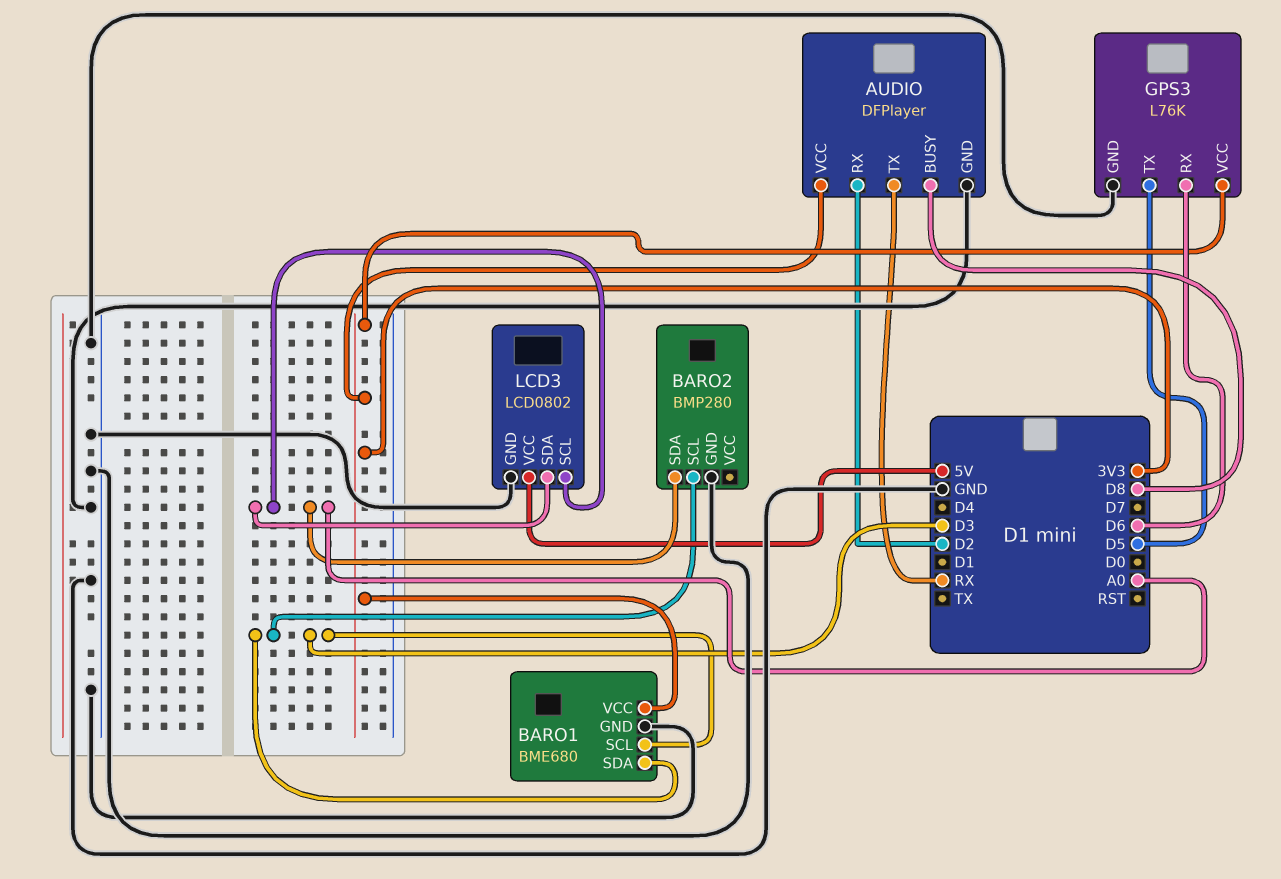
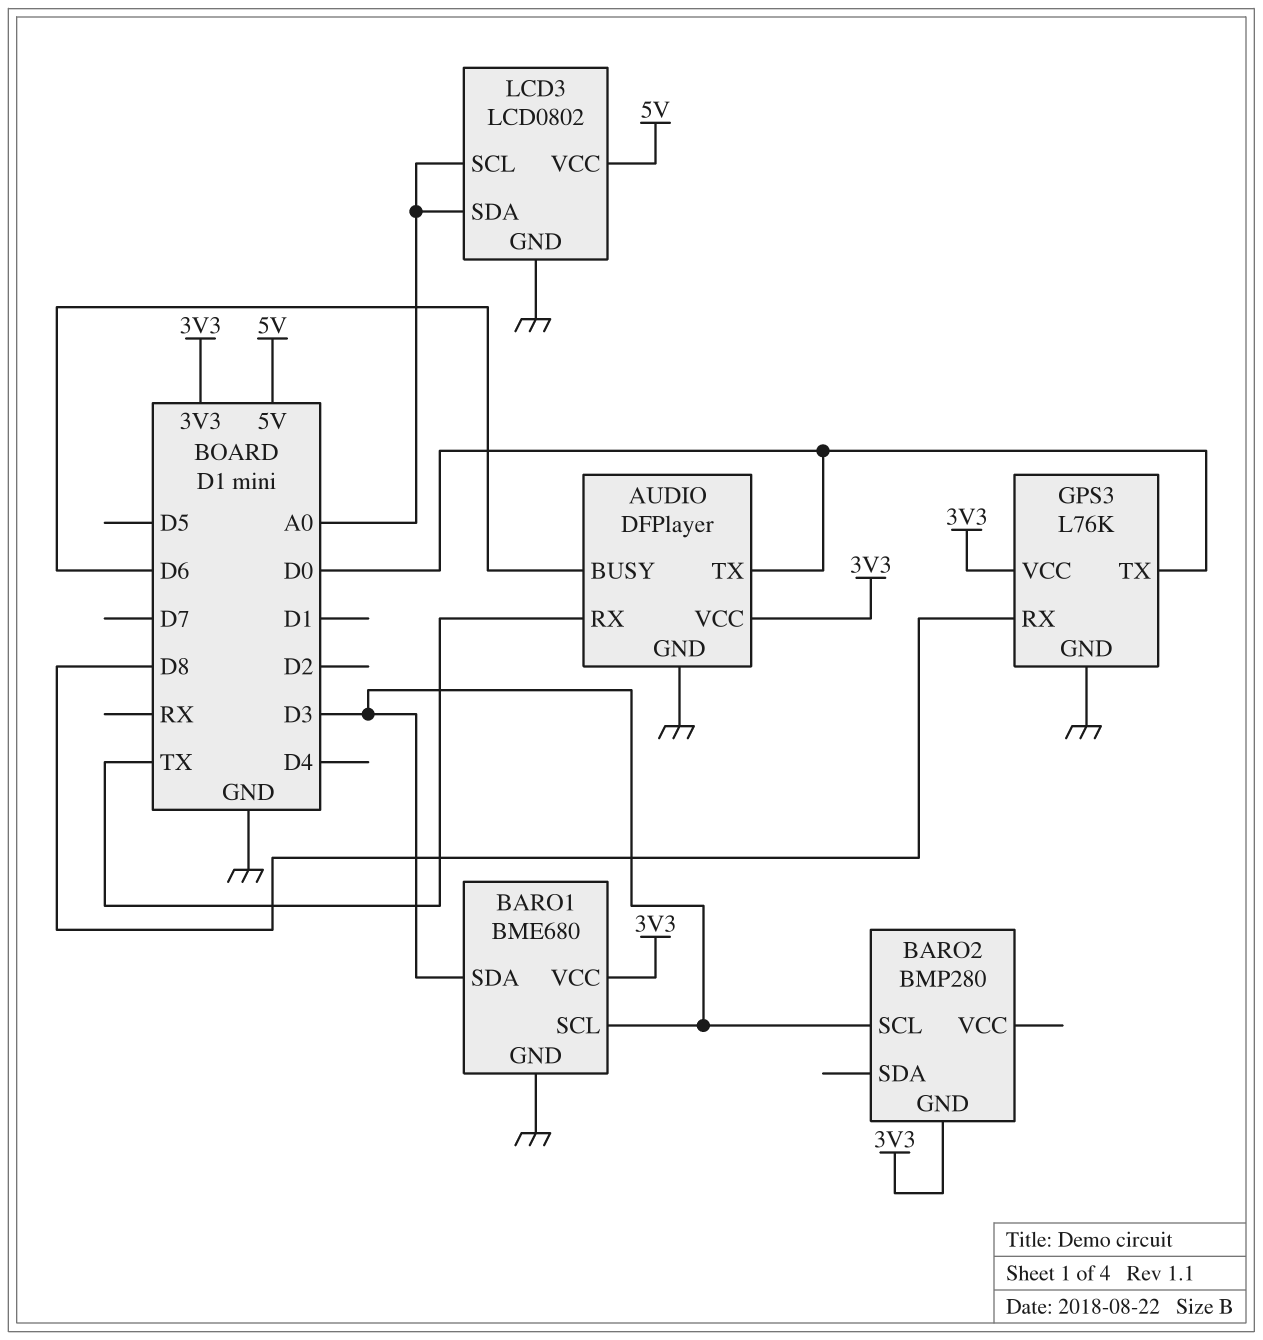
AUDIO pin BUSY: D8 -> D6
AUDIO pin RX: D2 -> TX
AUDIO pin TX: RX -> D0
BARO2 pin GND: GND -> 3V3
BARO2 pin SDA: A0 -> none
GPS3 pin RX: D6 -> D8
GPS3 pin TX: D5 -> D0

